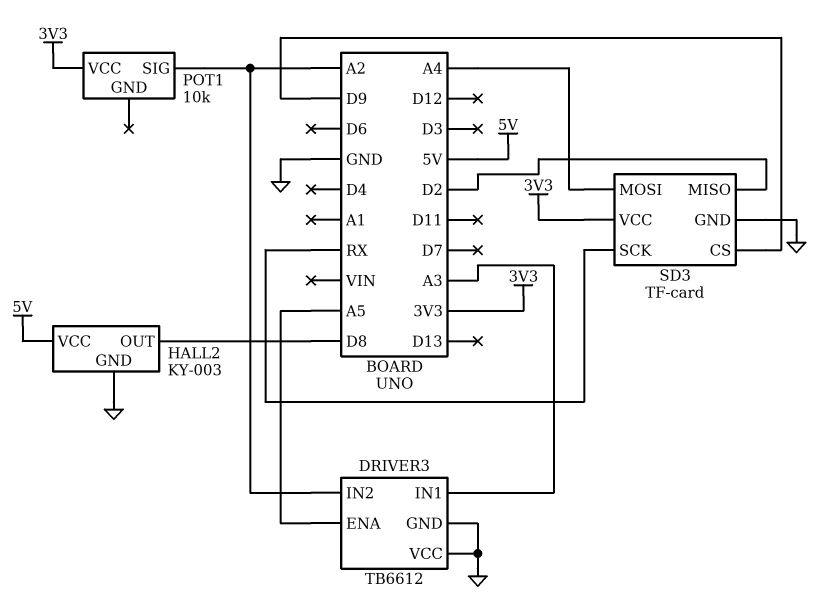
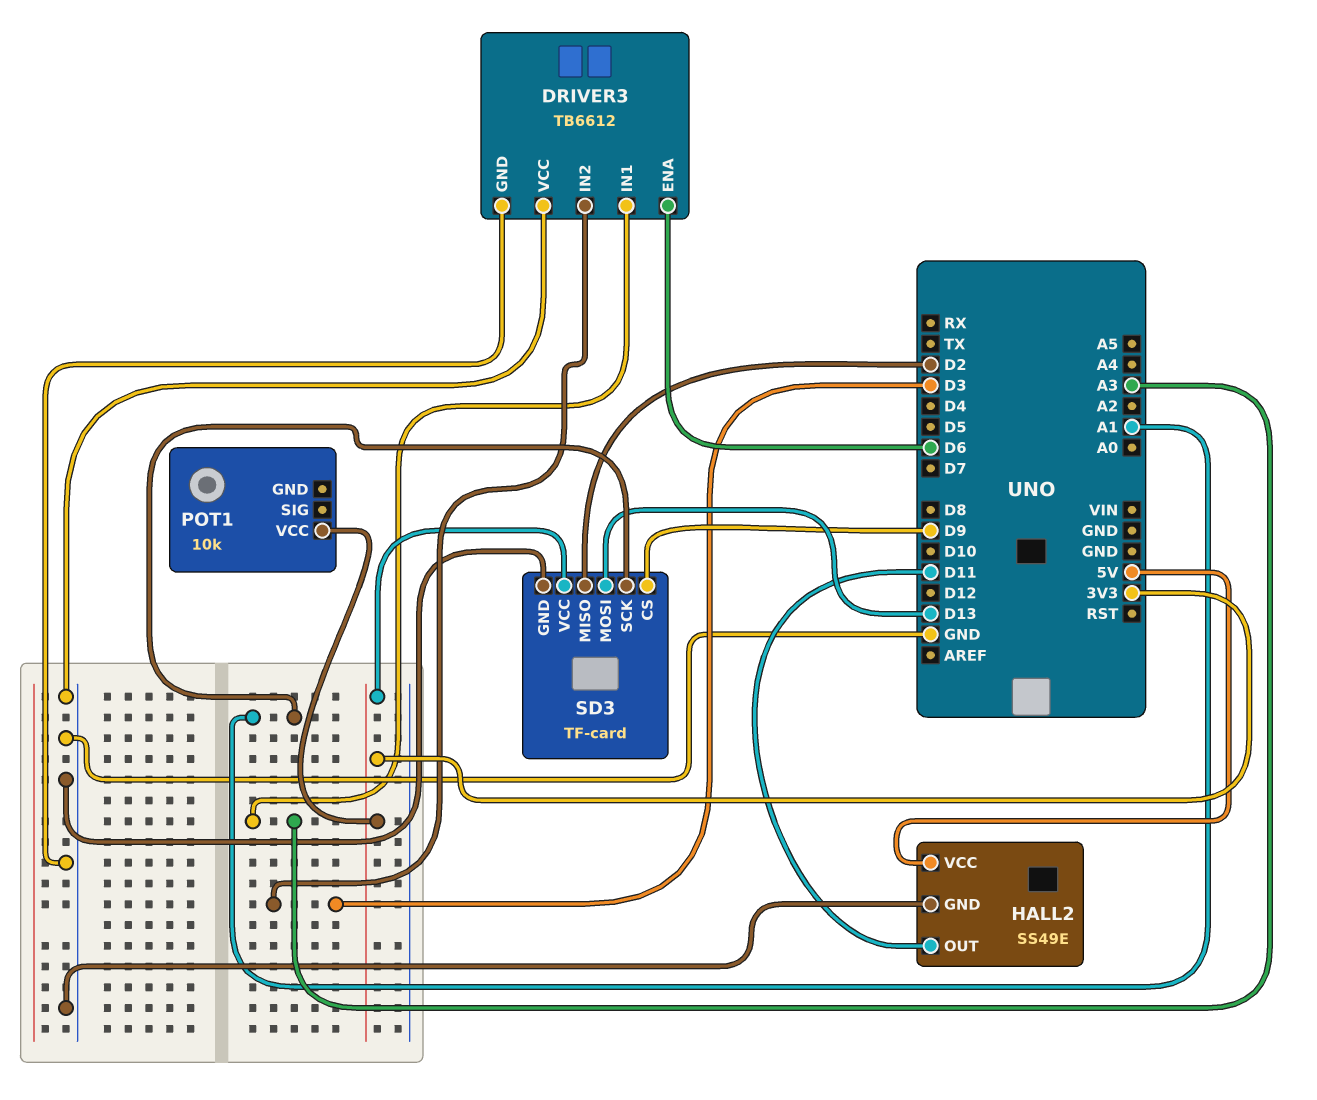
DRIVER3 pin ENA: A5 -> D6
DRIVER3 pin IN2: A2 -> D3
HALL2: KY-003 -> SS49E
HALL2 pin OUT: D8 -> D11
POT1 pin SIG: A2 -> none
SD3 pin MOSI: A4 -> D13
SD3 pin SCK: RX -> A1

